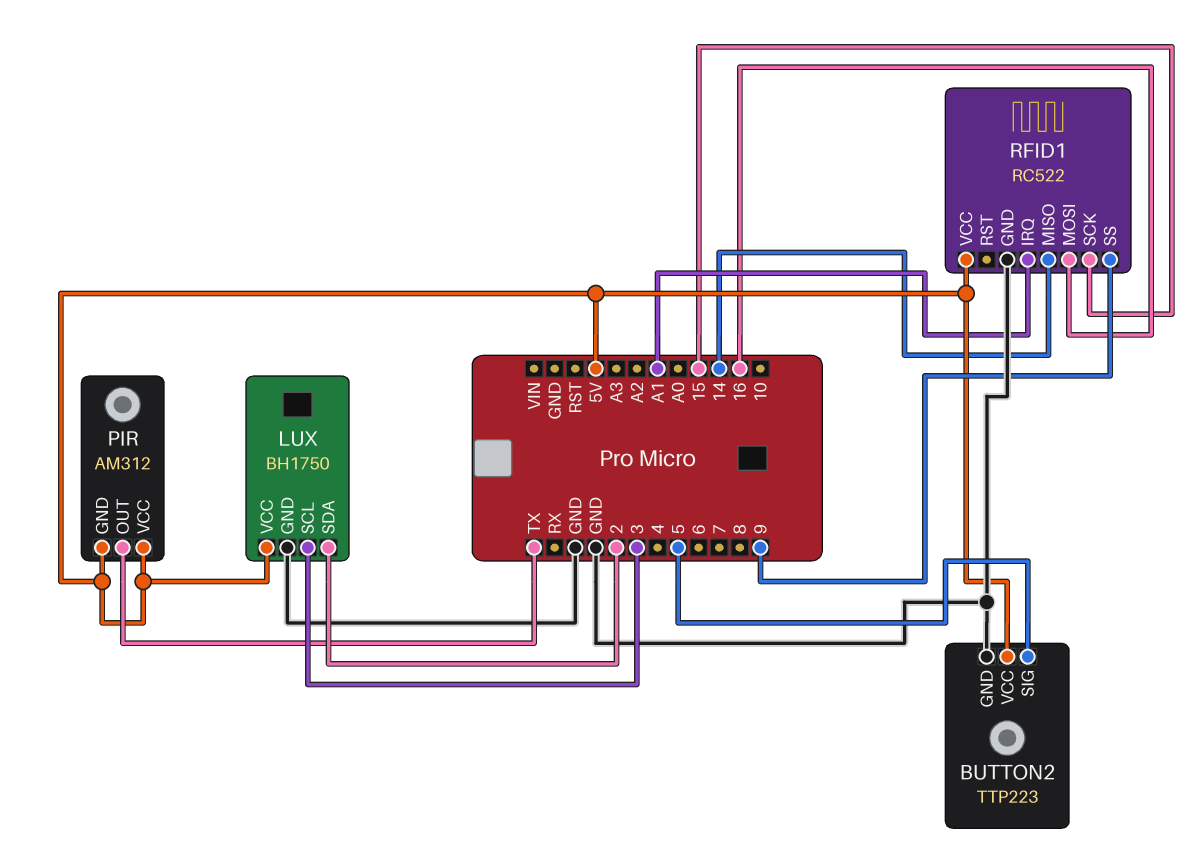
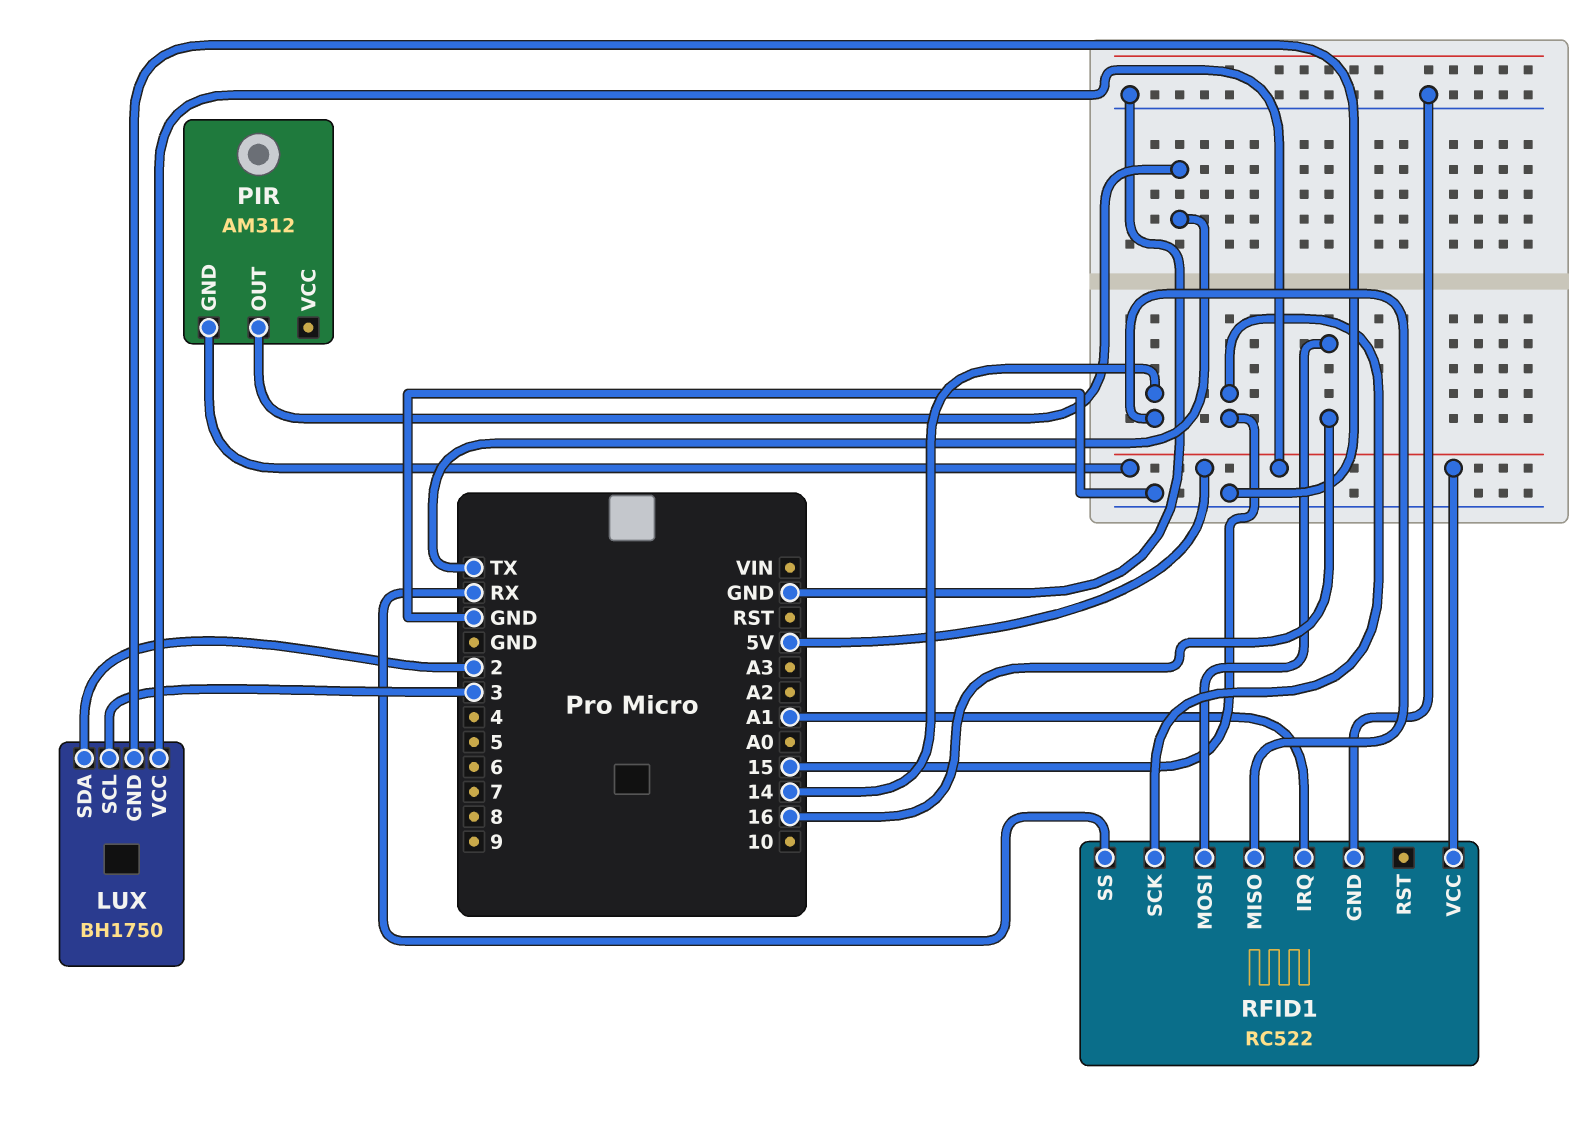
BUTTON2: TTP223 -> none
BUTTON2 pin GND: GND -> none
BUTTON2 pin SIG: 5 -> none
BUTTON2 pin VCC: 5V -> none
PIR pin VCC: 5V -> none
RFID1 pin SS: 9 -> RX

